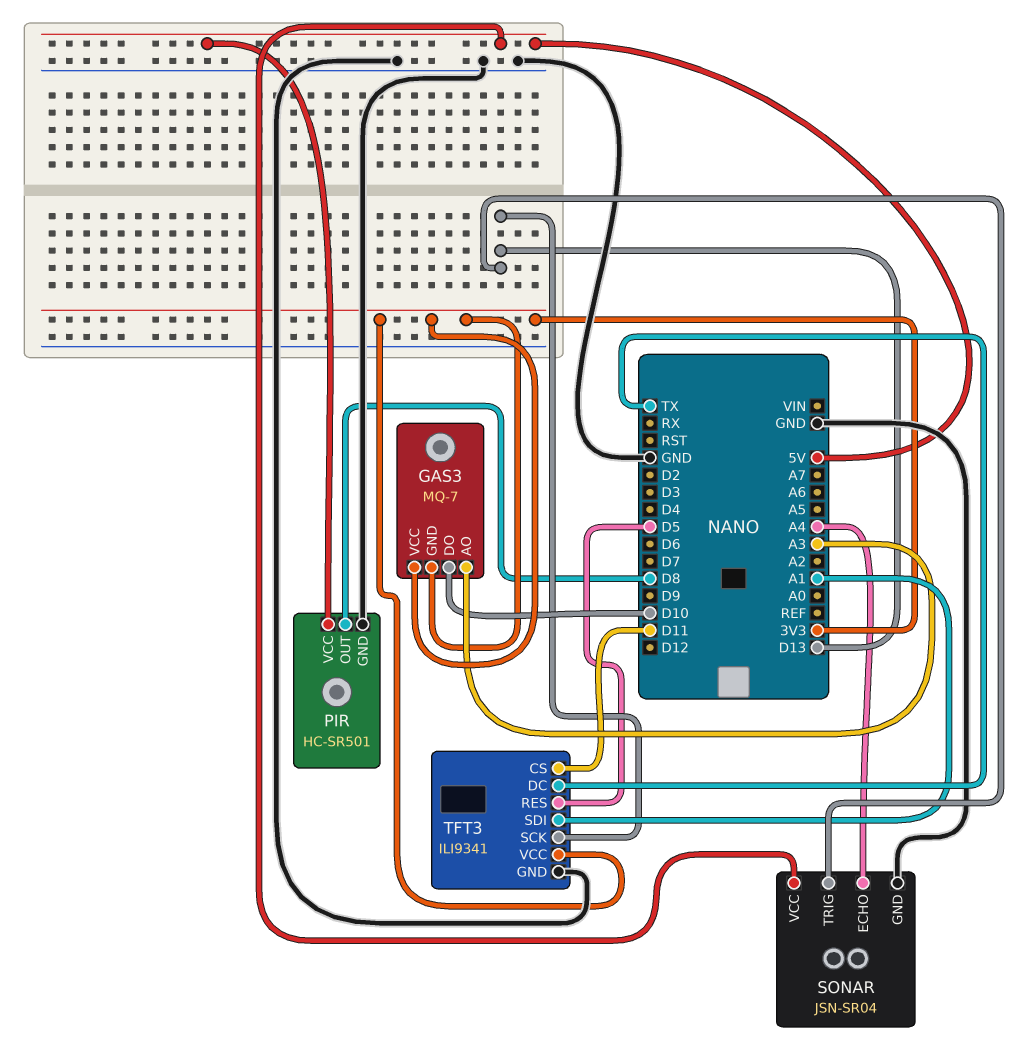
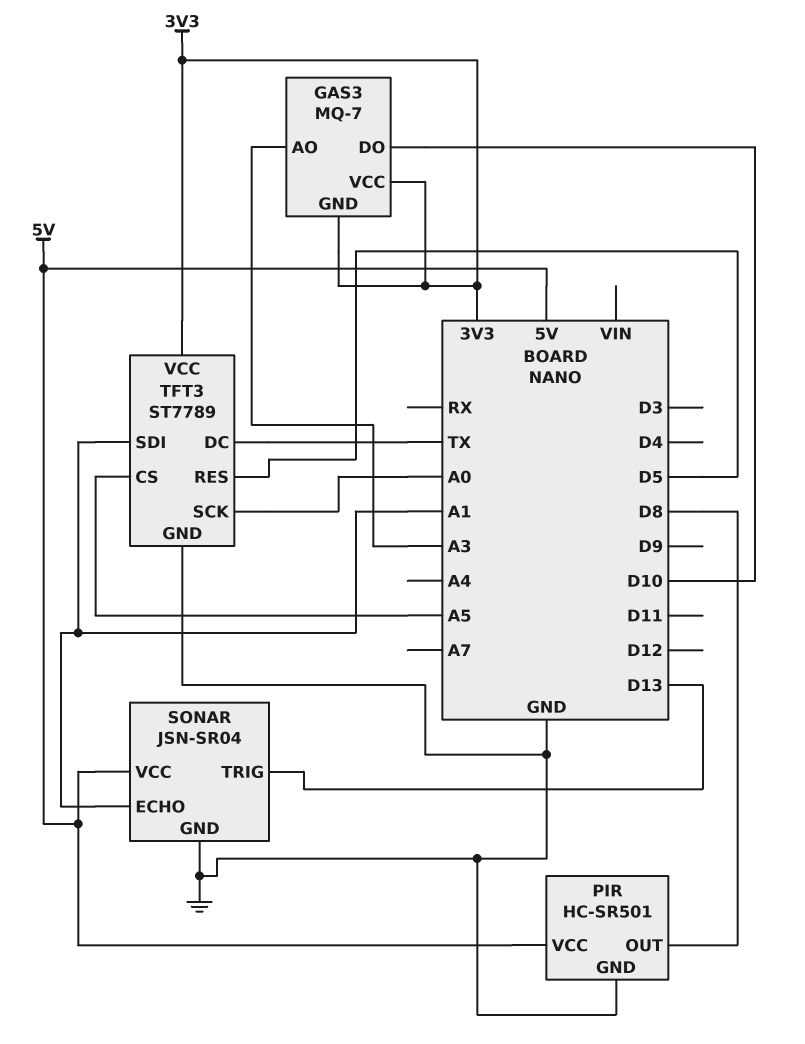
SONAR pin ECHO: A4 -> A1
TFT3: ILI9341 -> ST7789
TFT3 pin CS: D11 -> A5
TFT3 pin SCK: D13 -> A0

